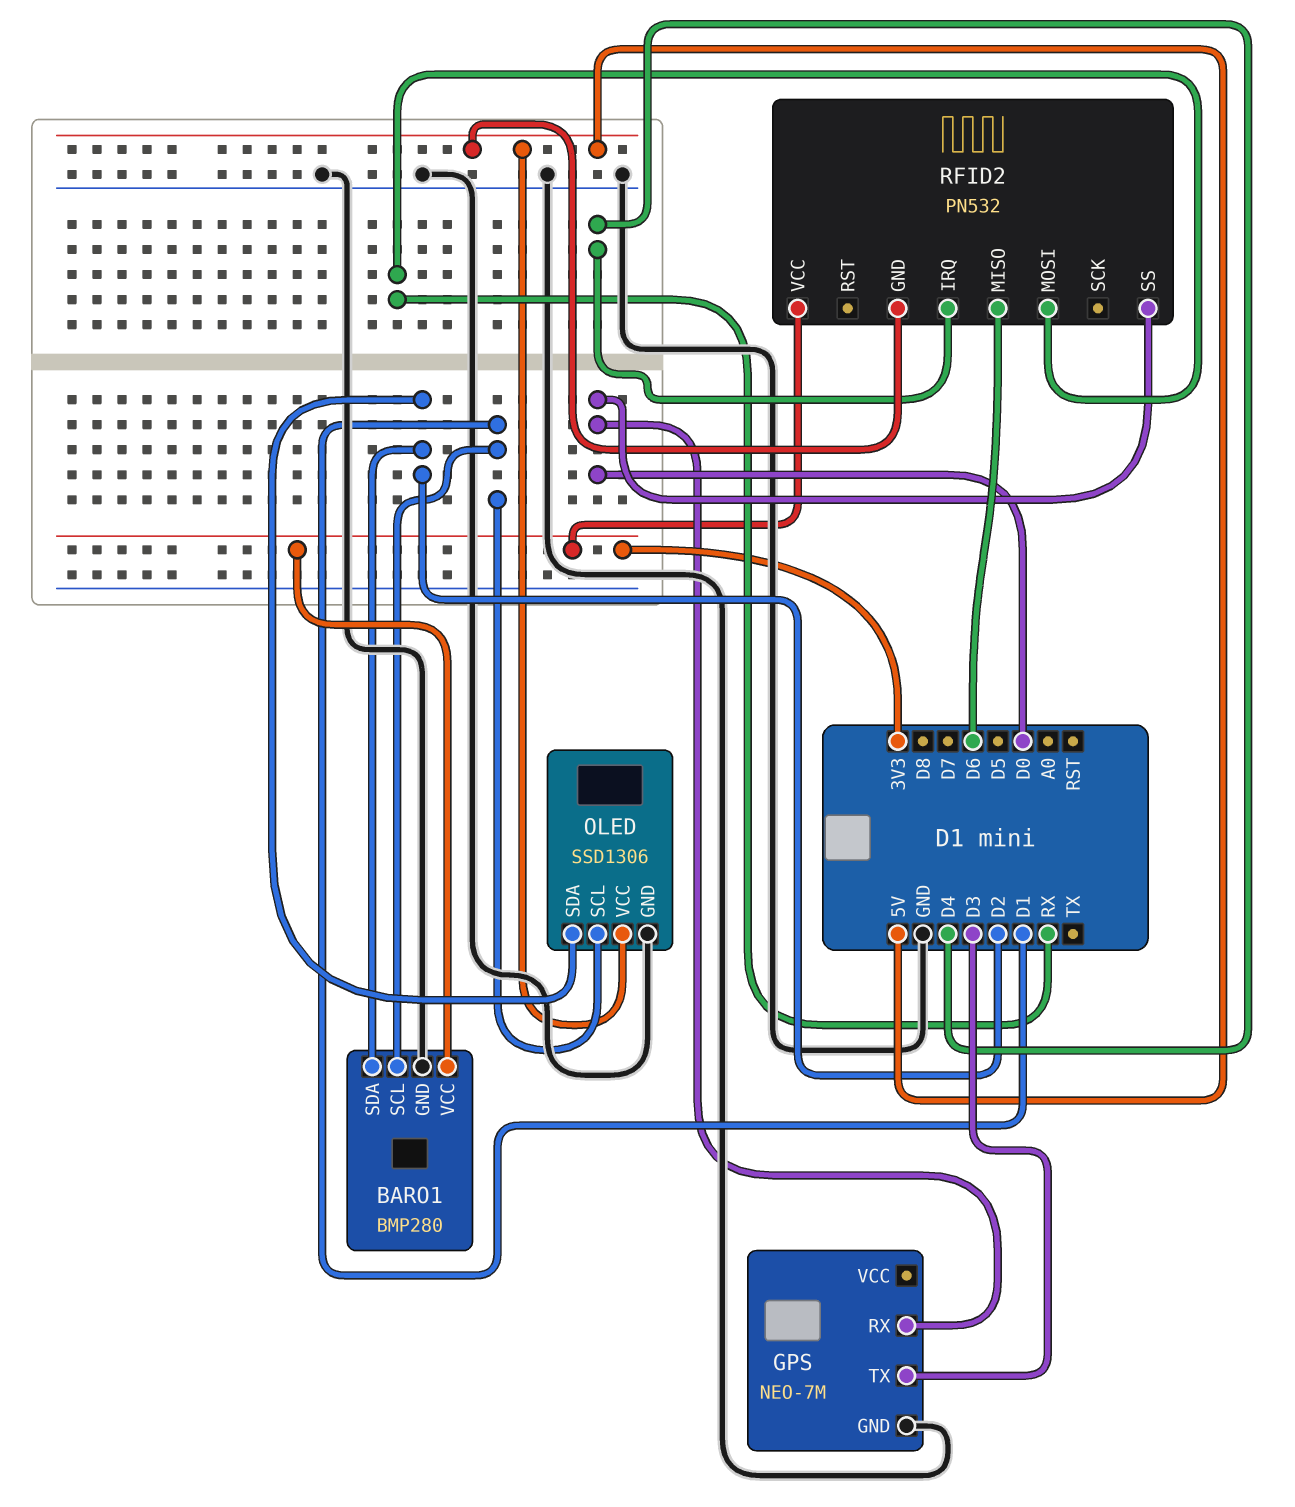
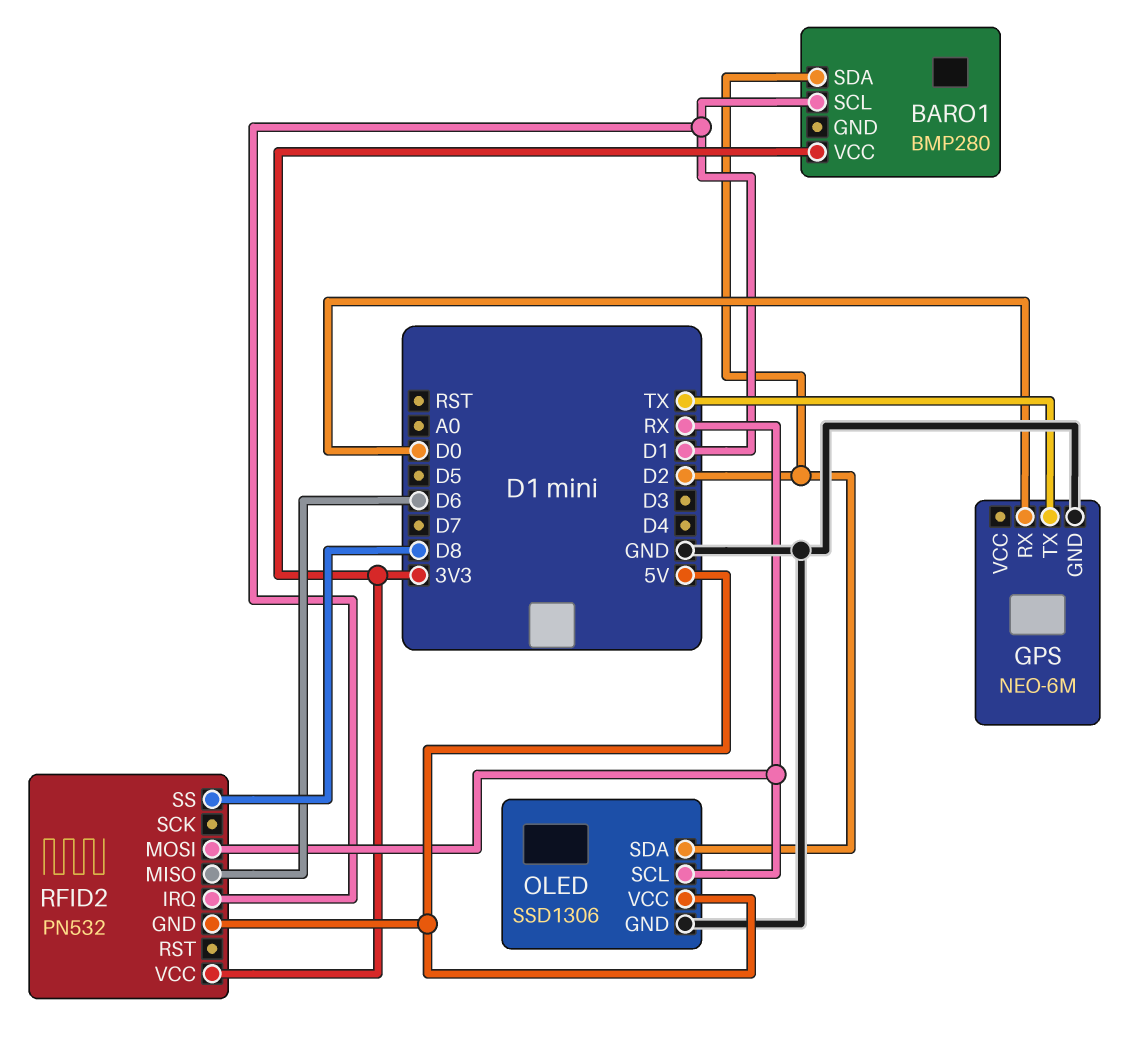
BARO1 pin GND: GND -> none
GPS: NEO-7M -> NEO-6M
GPS pin TX: D3 -> TX
OLED pin SCL: D1 -> RX
RFID2 pin IRQ: D4 -> D1
RFID2 pin SS: D0 -> D8

